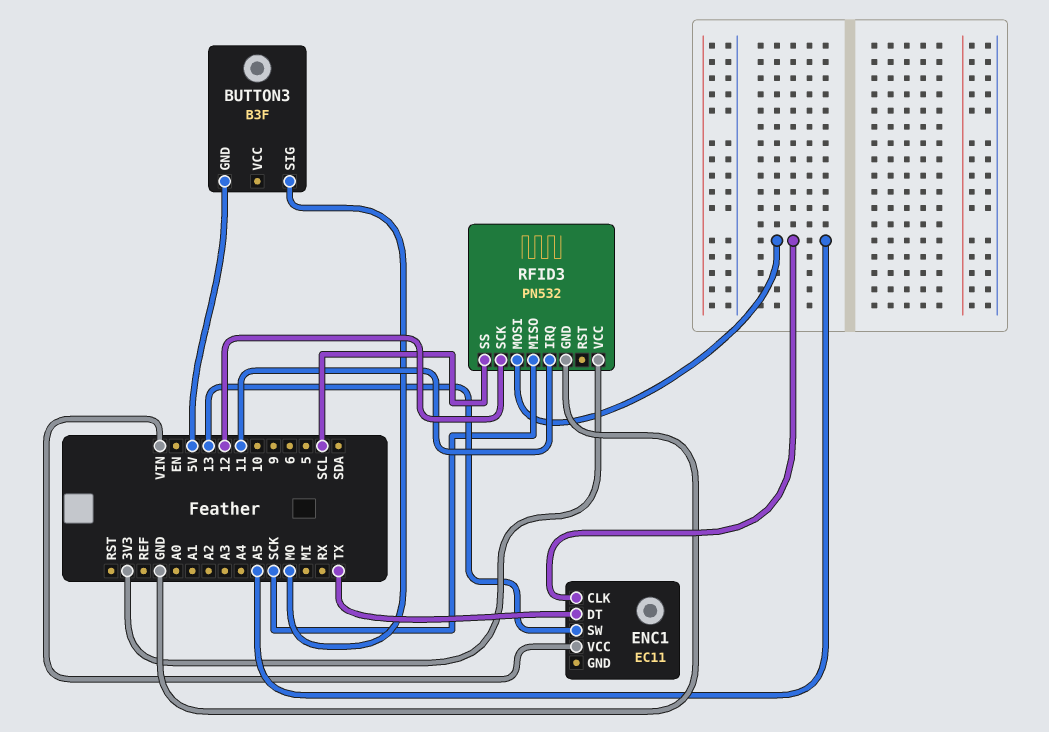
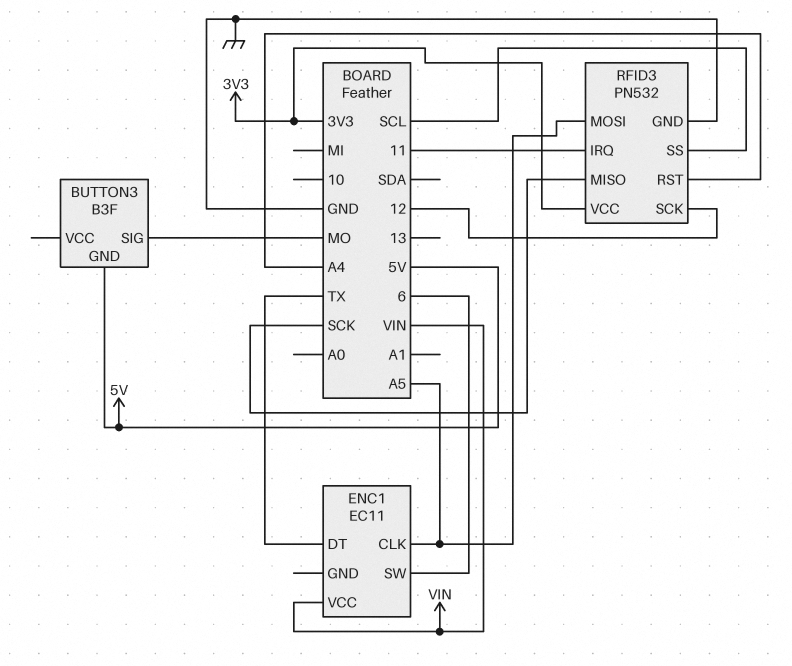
ENC1 pin SW: 13 -> 6
RFID3 pin RST: none -> A4

